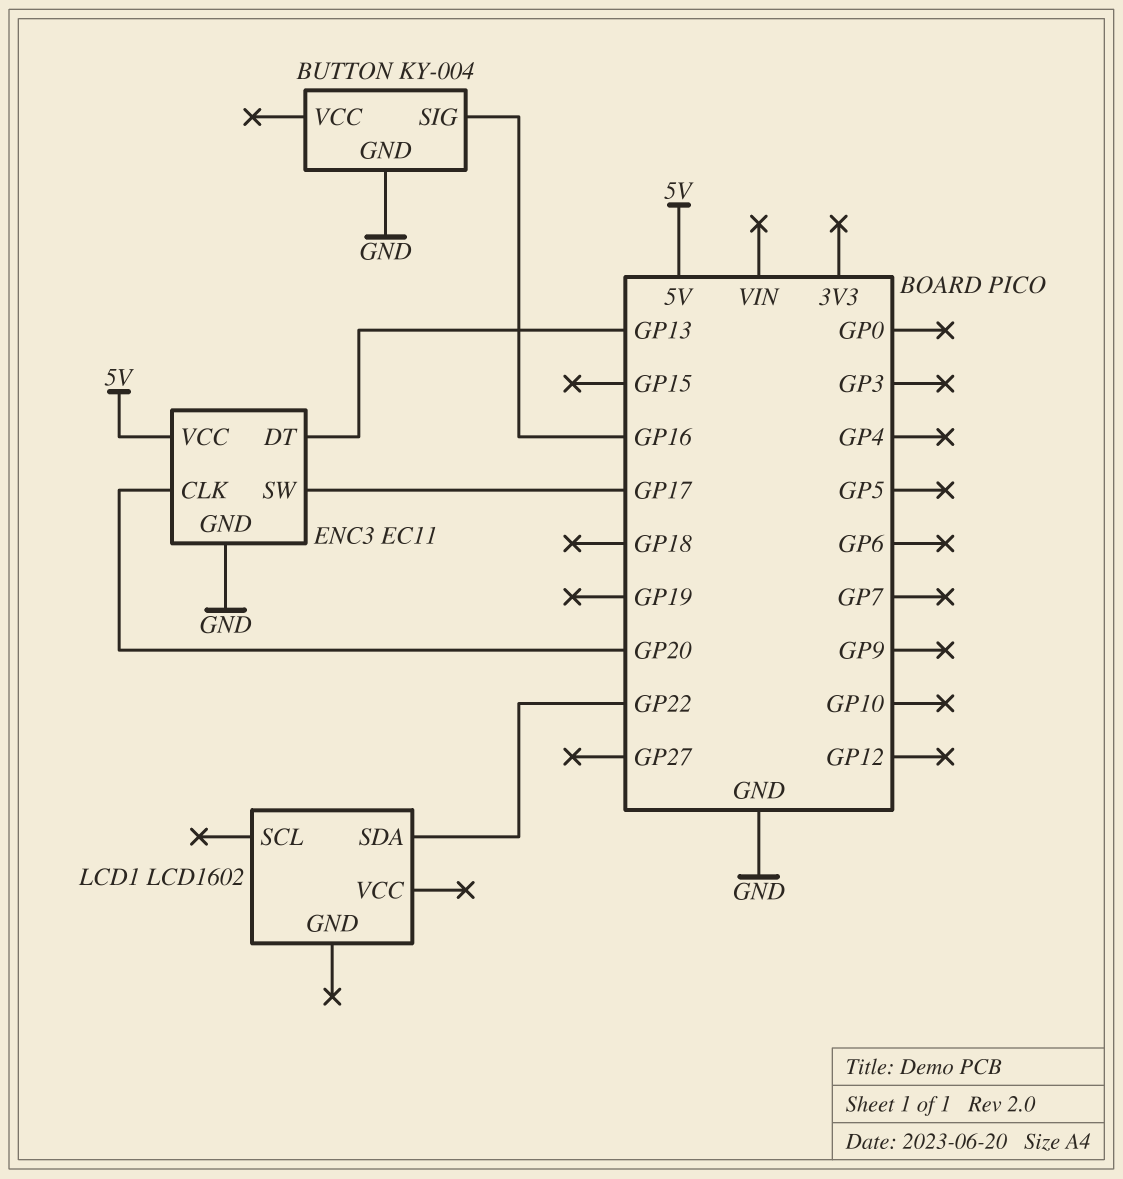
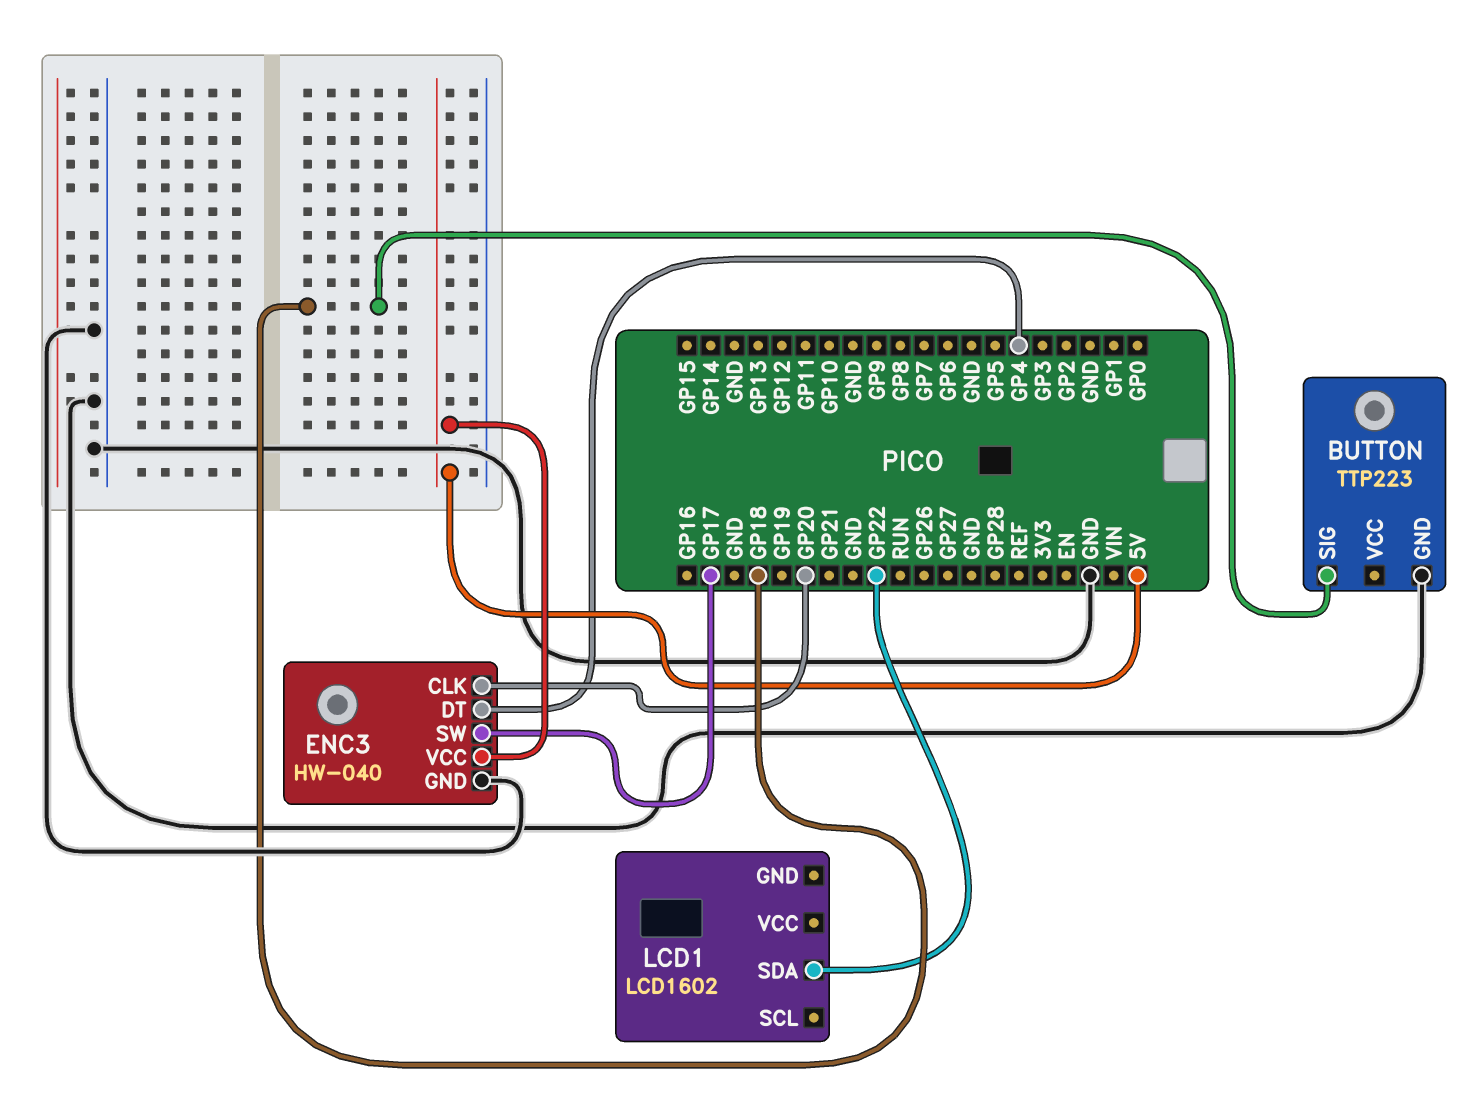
BUTTON: KY-004 -> TTP223
BUTTON pin SIG: GP16 -> GP18
ENC3: EC11 -> HW-040
ENC3 pin DT: GP13 -> GP4

